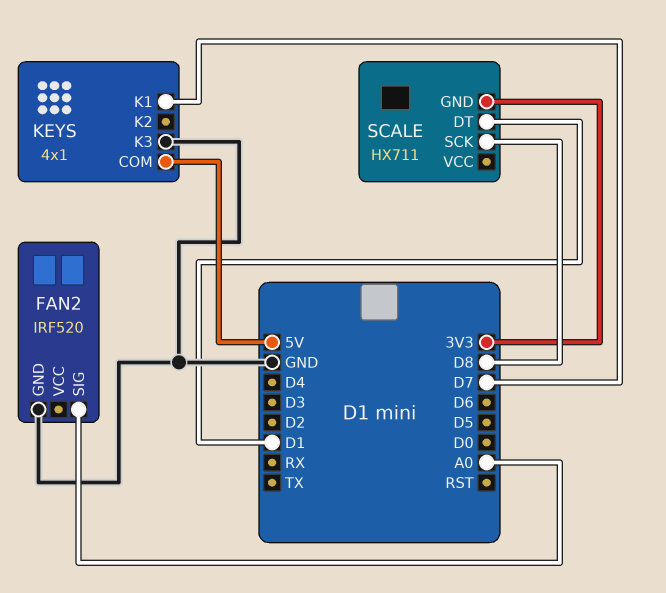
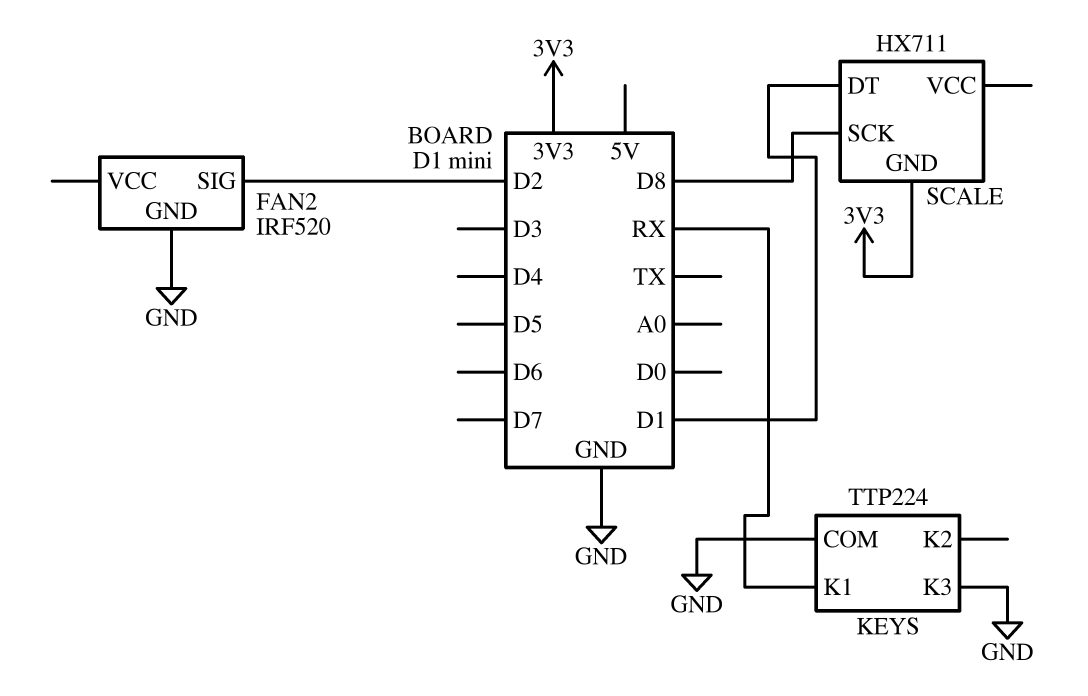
FAN2 pin SIG: A0 -> D2
KEYS: 4x1 -> TTP224
KEYS pin COM: 5V -> GND
KEYS pin K1: D7 -> RX

